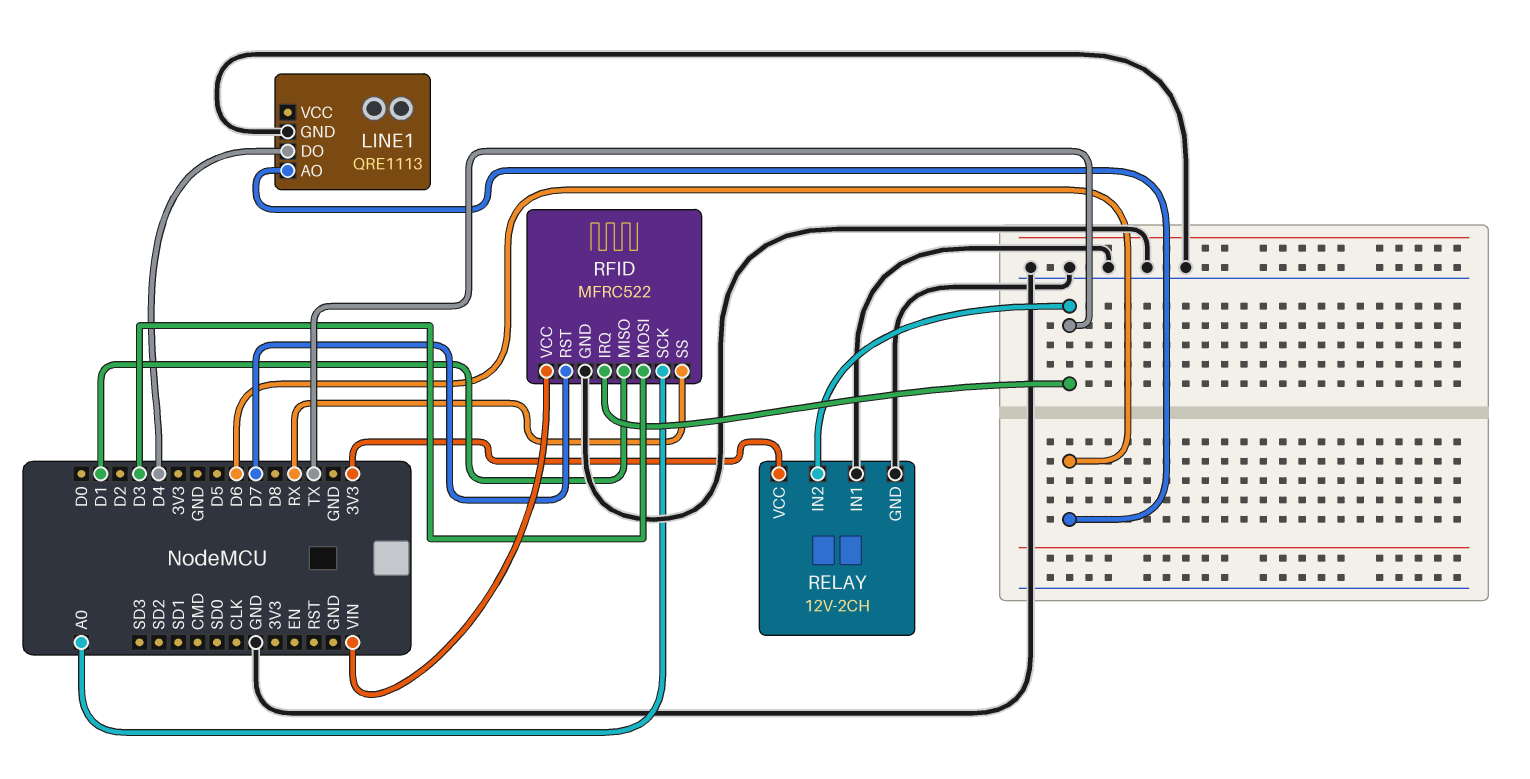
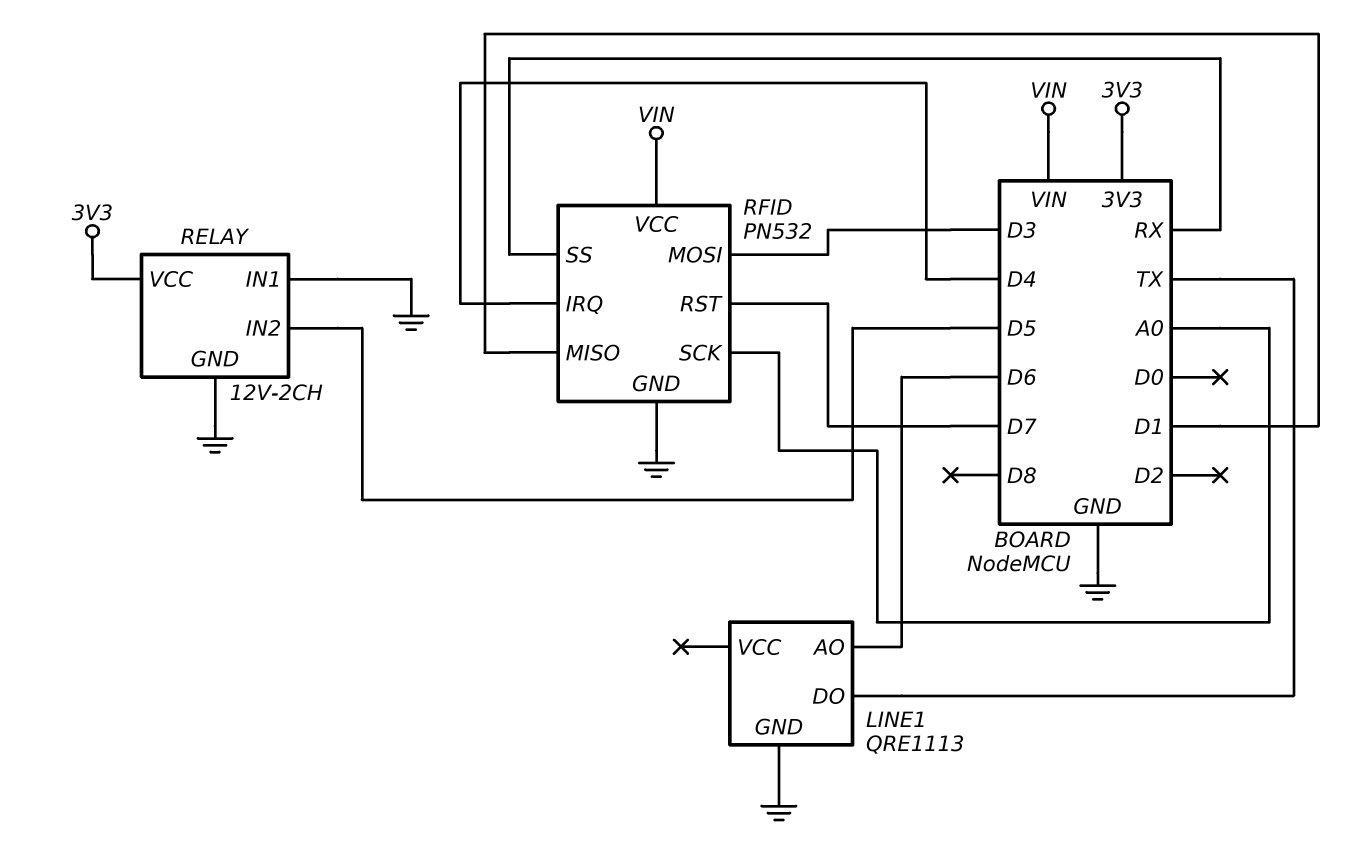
LINE1 pin DO: D4 -> TX
RELAY pin IN2: TX -> D5
RFID: MFRC522 -> PN532
RFID pin IRQ: TX -> D4

